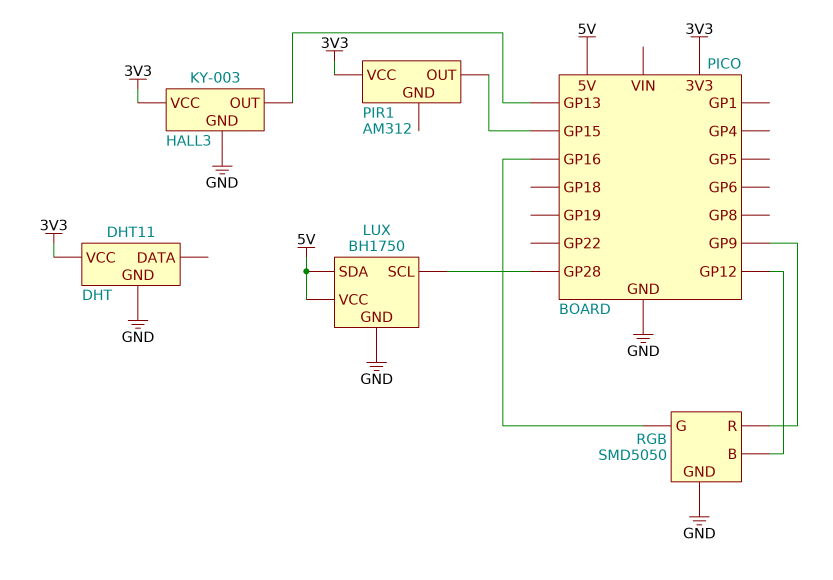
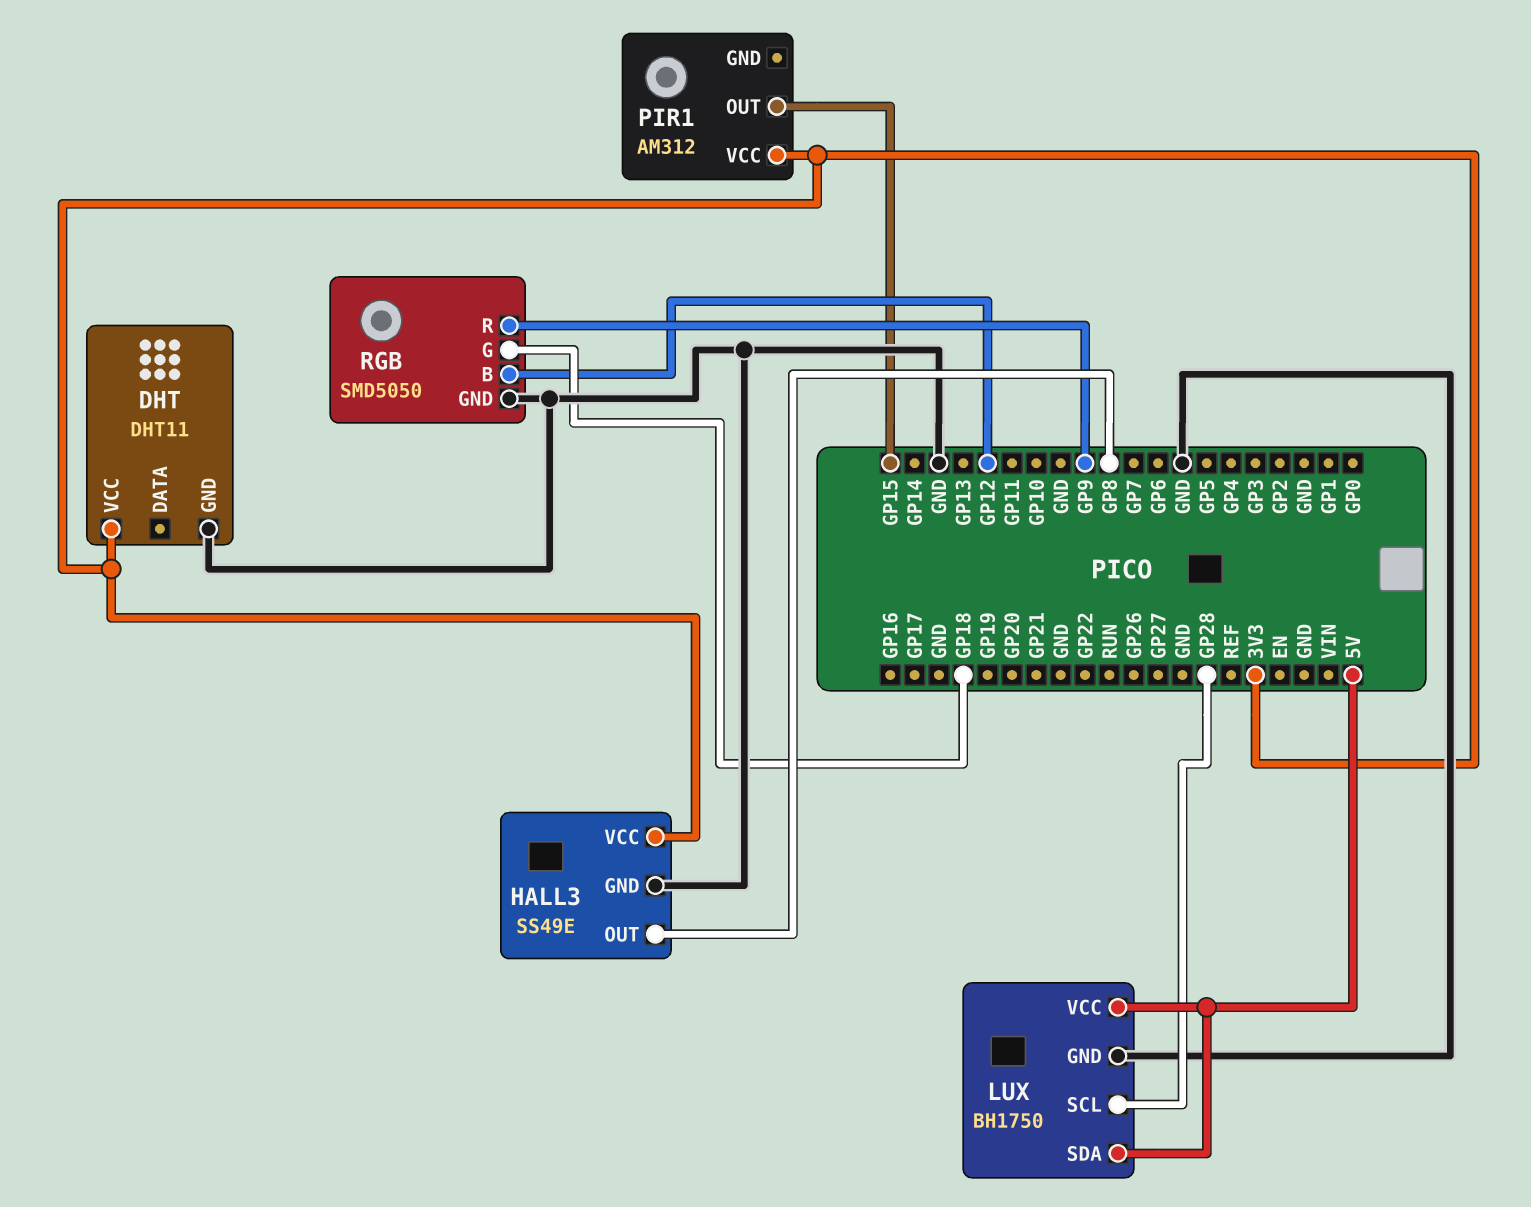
HALL3: KY-003 -> SS49E
HALL3 pin OUT: GP13 -> GP8
RGB pin G: GP16 -> GP18

